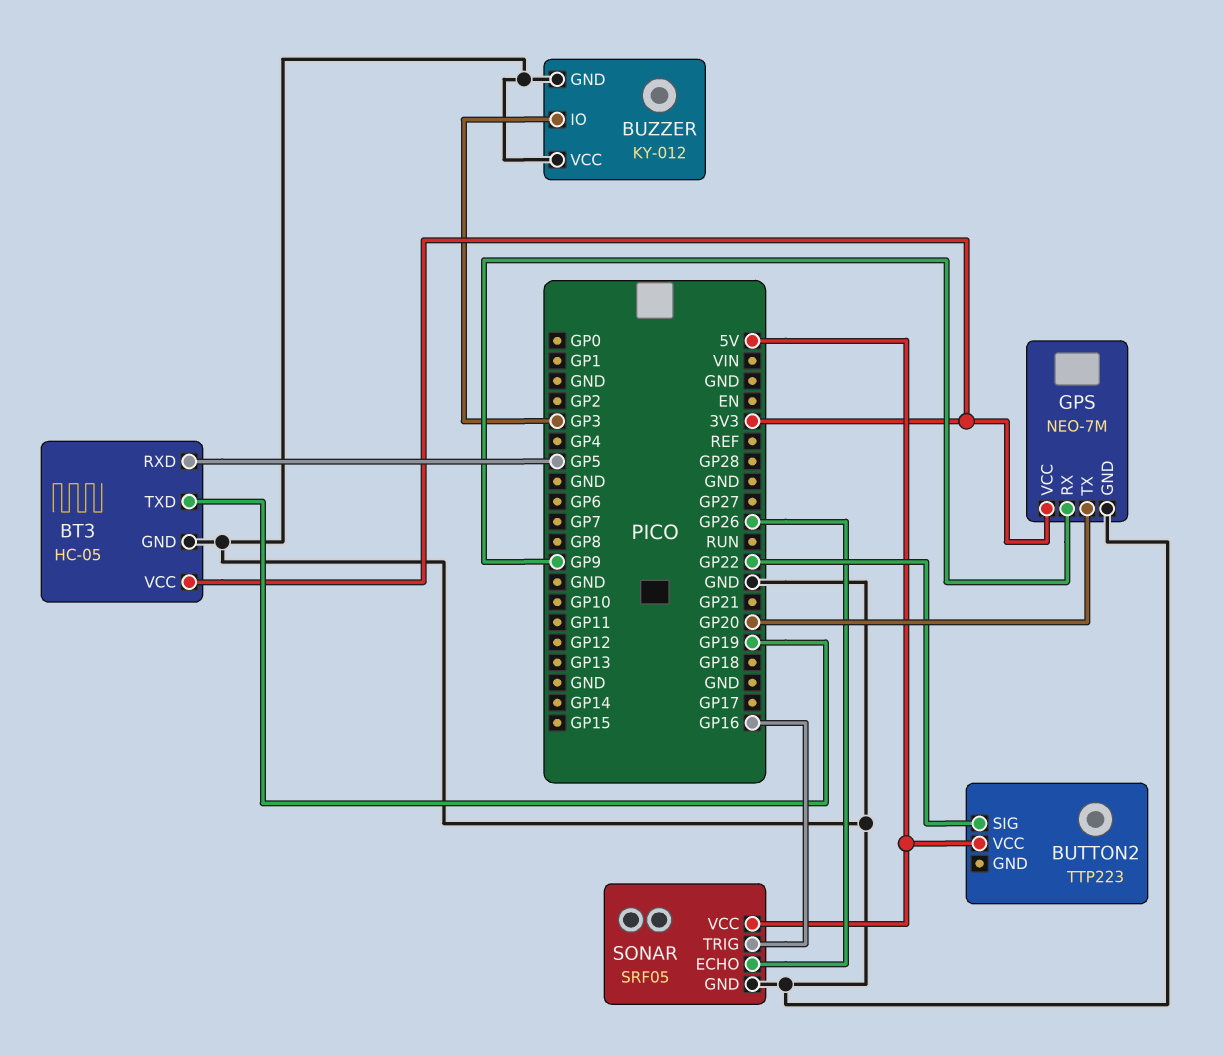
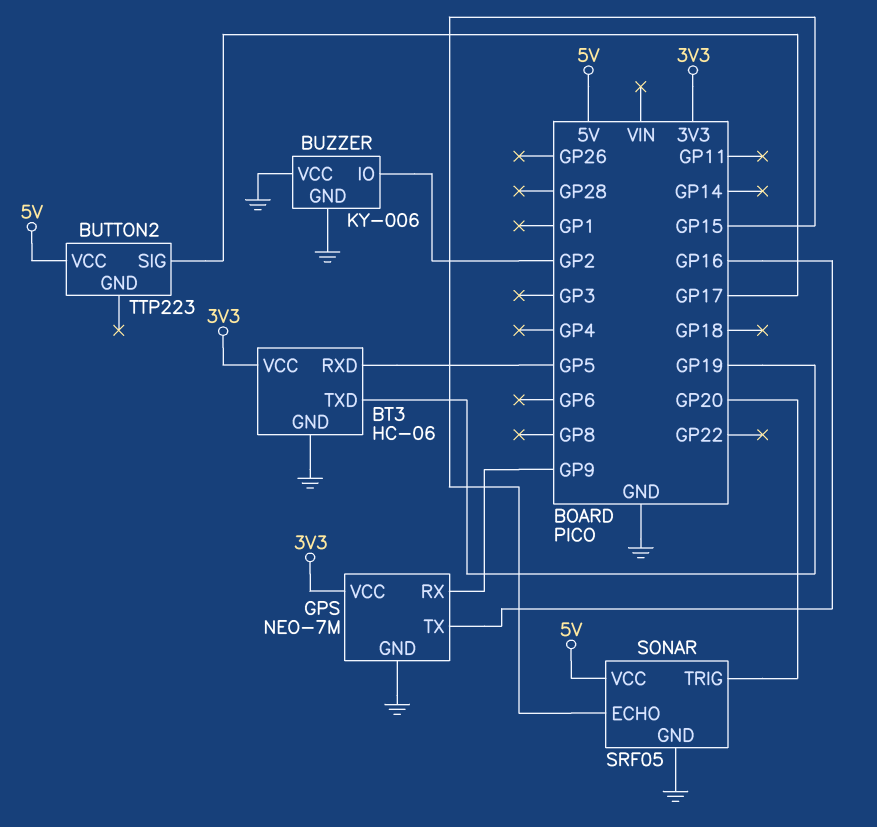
BT3: HC-05 -> HC-06
BUTTON2 pin SIG: GP22 -> GP17
BUZZER: KY-012 -> KY-006
BUZZER pin IO: GP3 -> GP2
GPS pin TX: GP20 -> GP16
SONAR pin ECHO: GP26 -> GP15
SONAR pin TRIG: GP16 -> GP20

